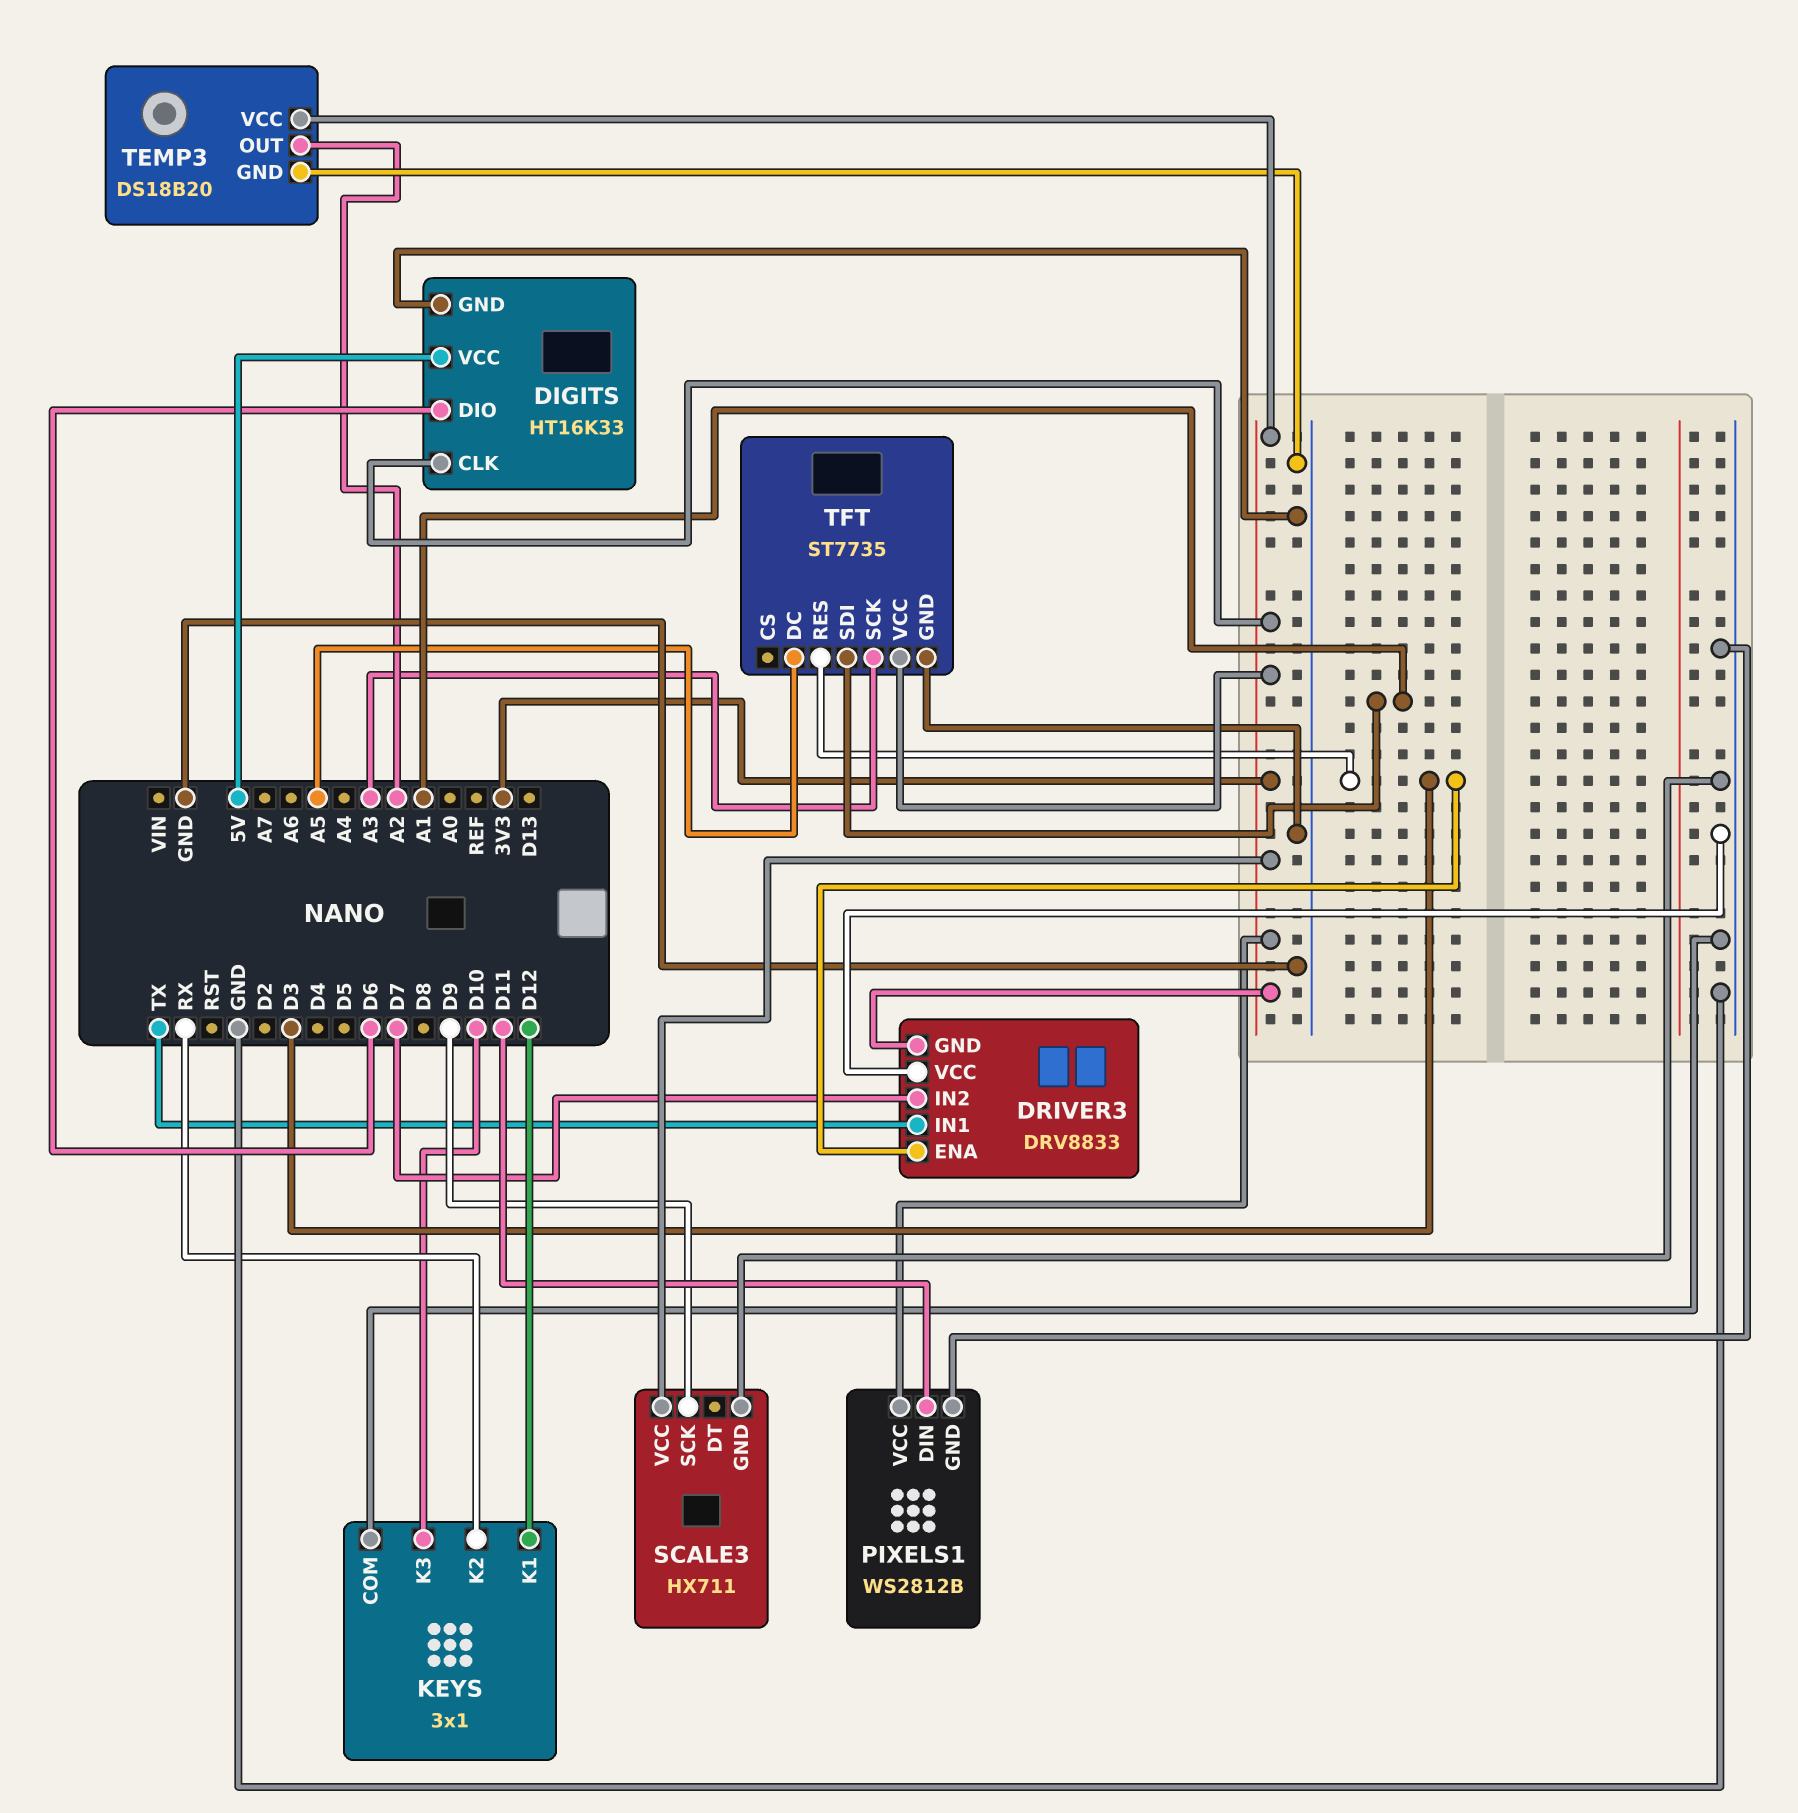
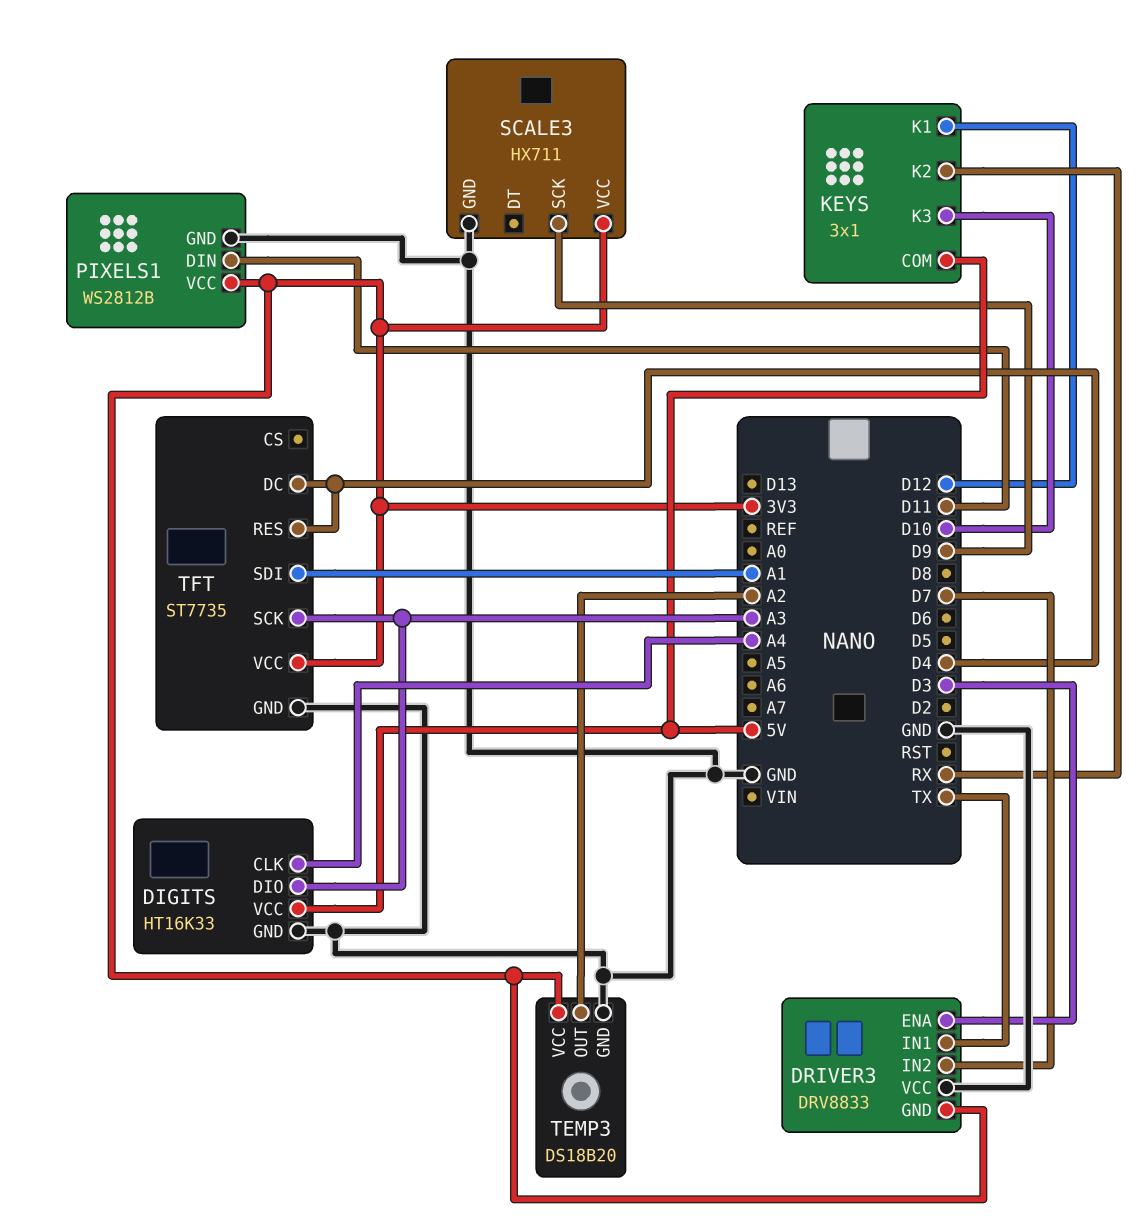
DIGITS pin CLK: 3V3 -> A4
DIGITS pin DIO: D6 -> A3
KEYS pin COM: GND -> 5V
TFT pin DC: A5 -> D4
TFT pin RES: D3 -> D4

